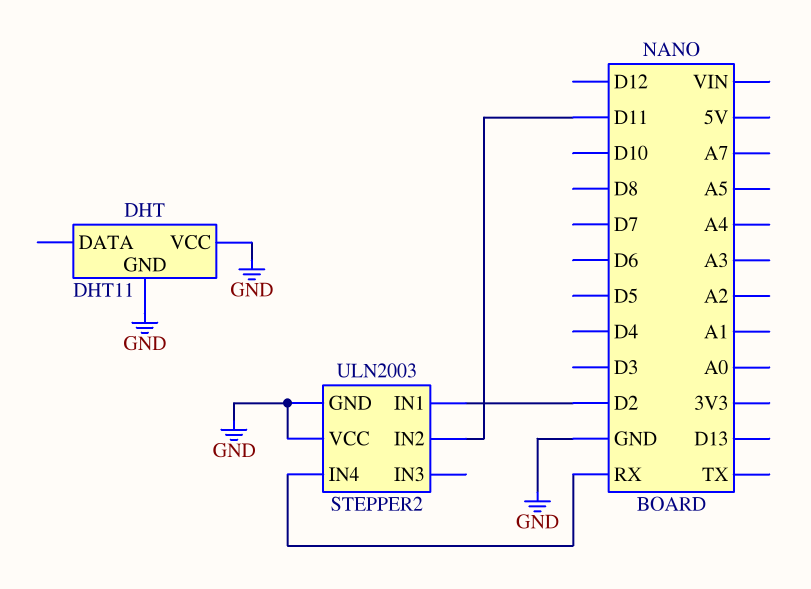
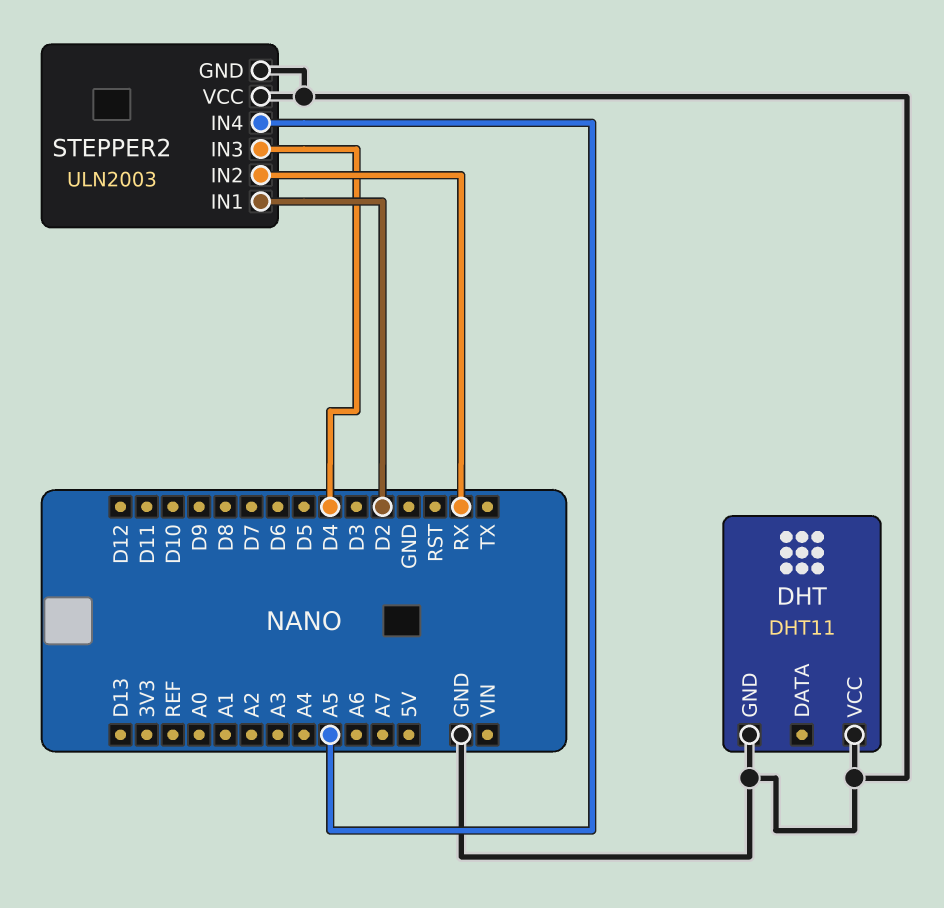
STEPPER2 pin IN2: D11 -> RX
STEPPER2 pin IN3: none -> D4
STEPPER2 pin IN4: RX -> A5

